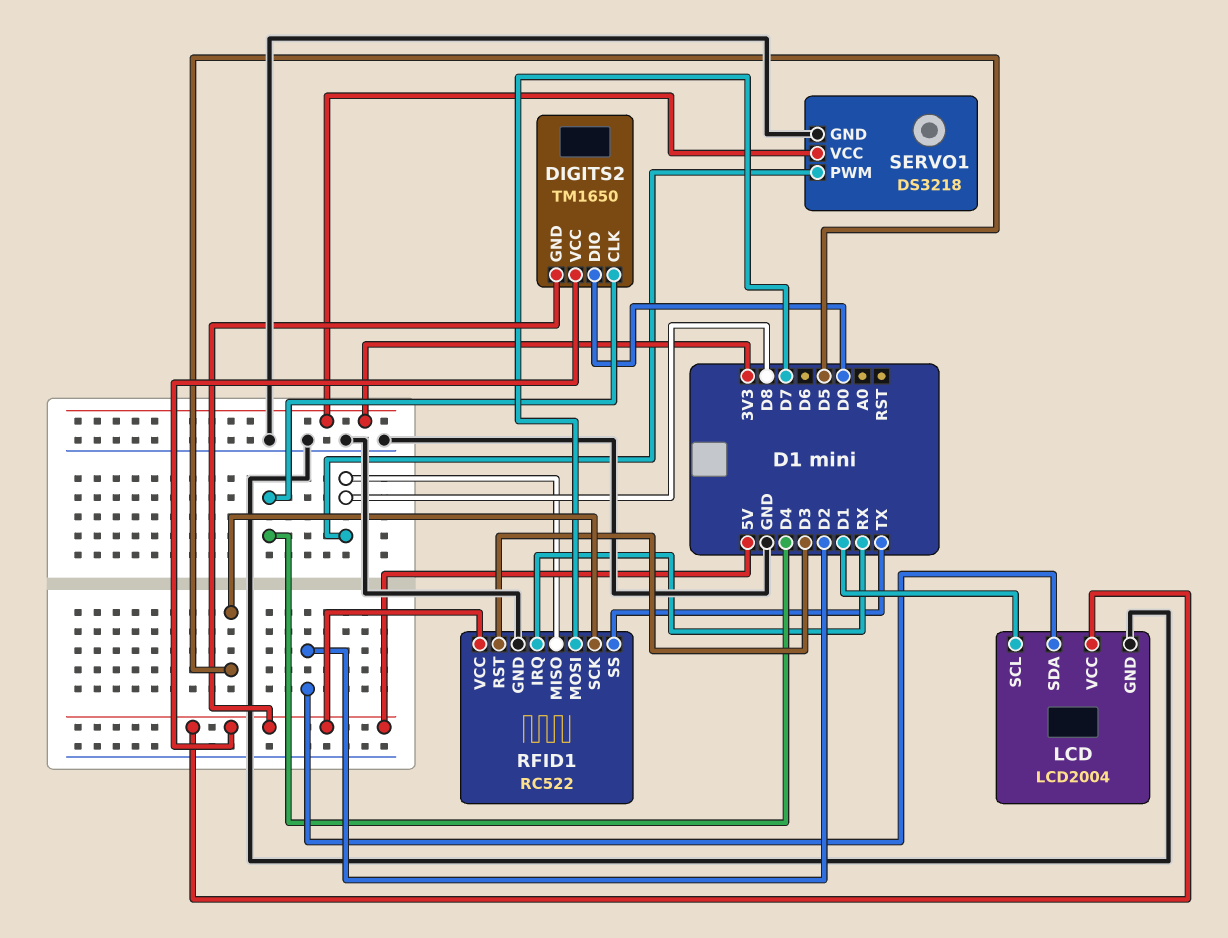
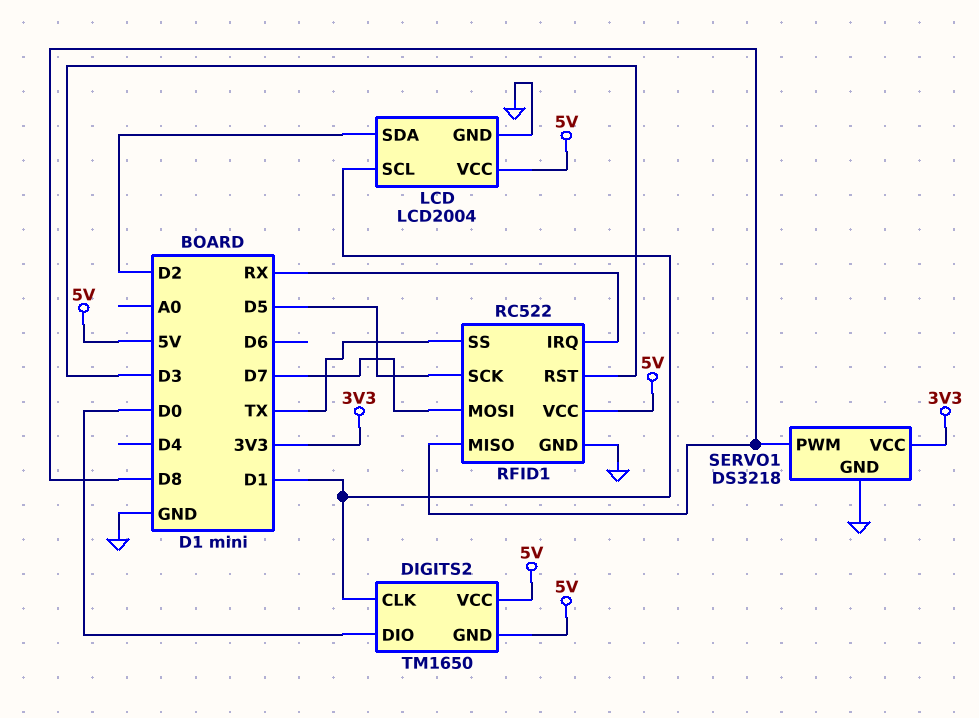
DIGITS2 pin CLK: D4 -> D1

